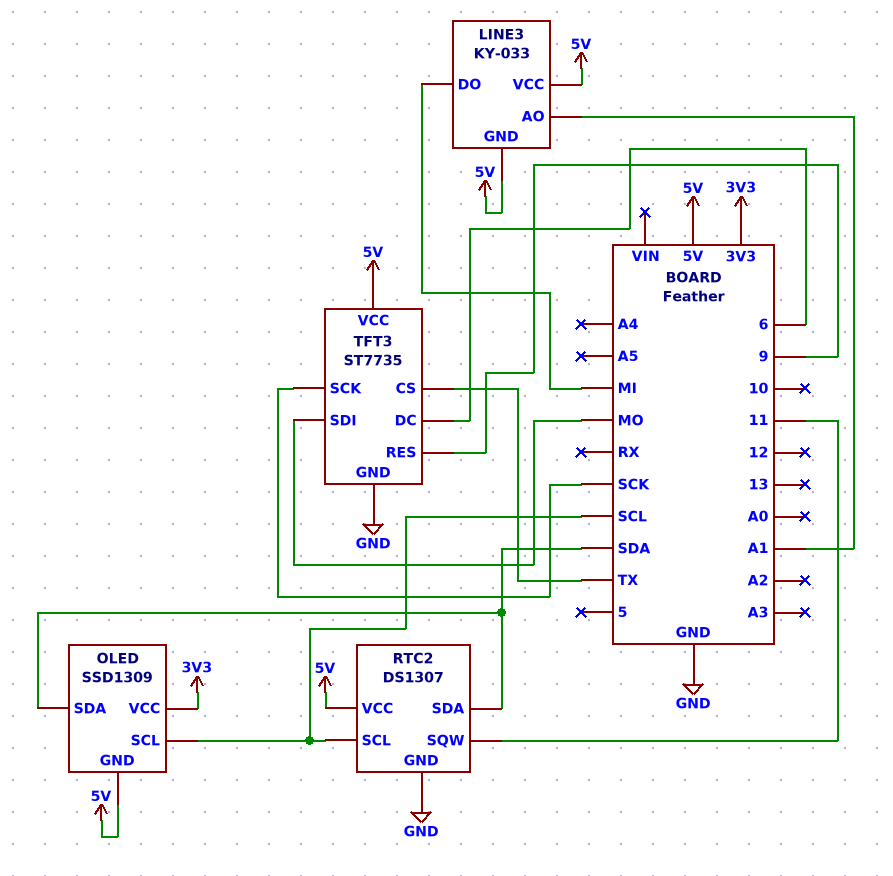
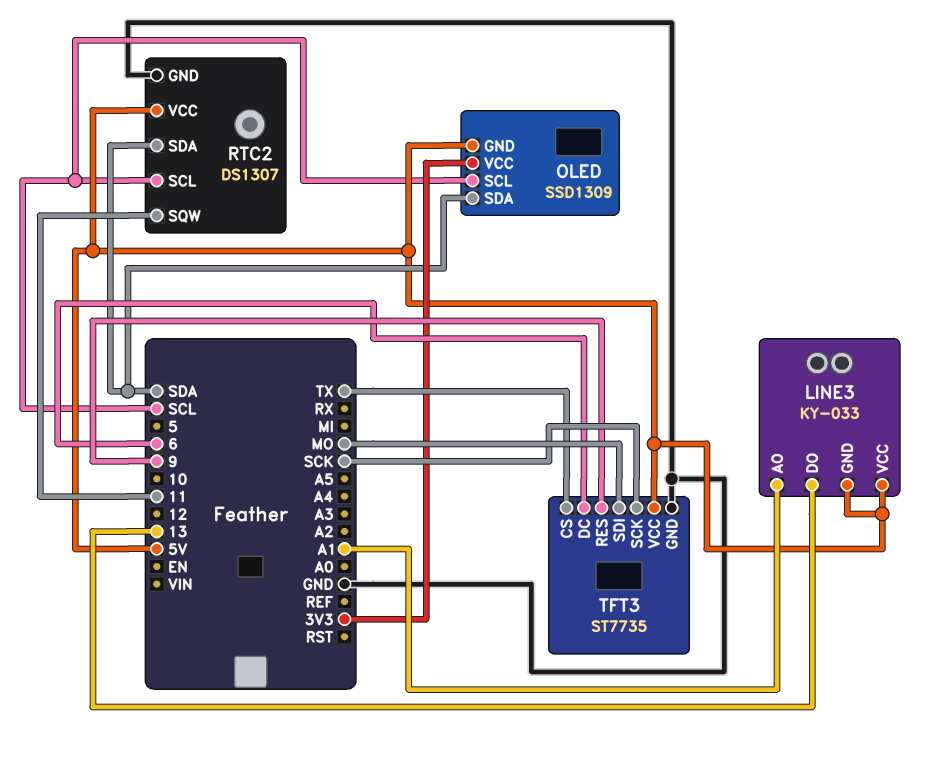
LINE3 pin DO: MI -> 13

